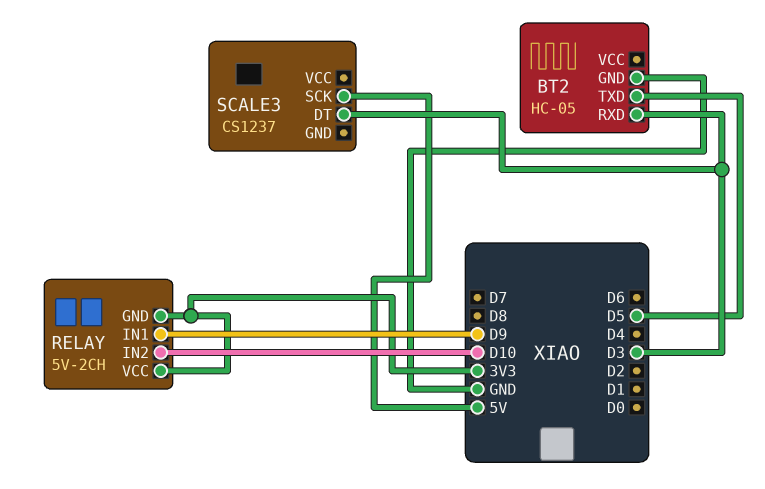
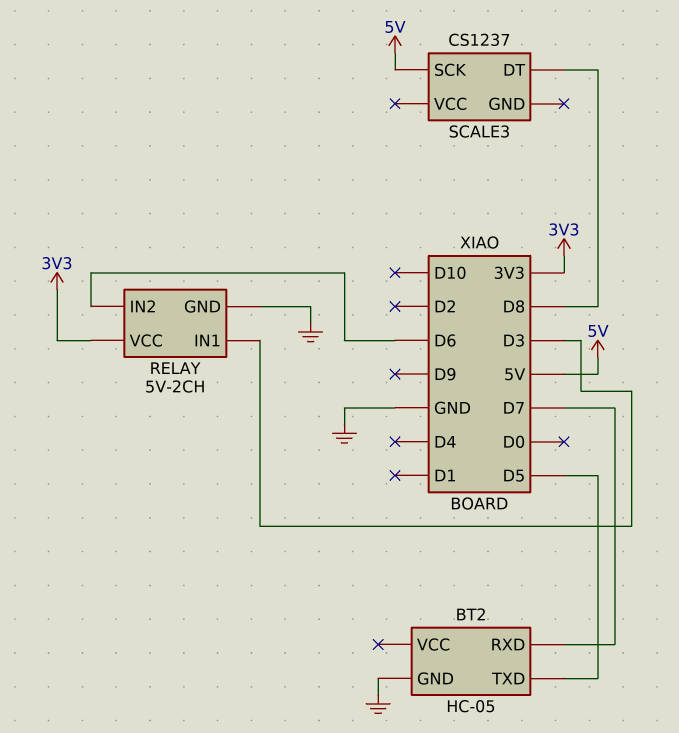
BT2 pin RXD: D3 -> D7
RELAY pin GND: 3V3 -> GND
RELAY pin IN1: D9 -> D3
RELAY pin IN2: D10 -> D6
SCALE3 pin DT: D3 -> D8

